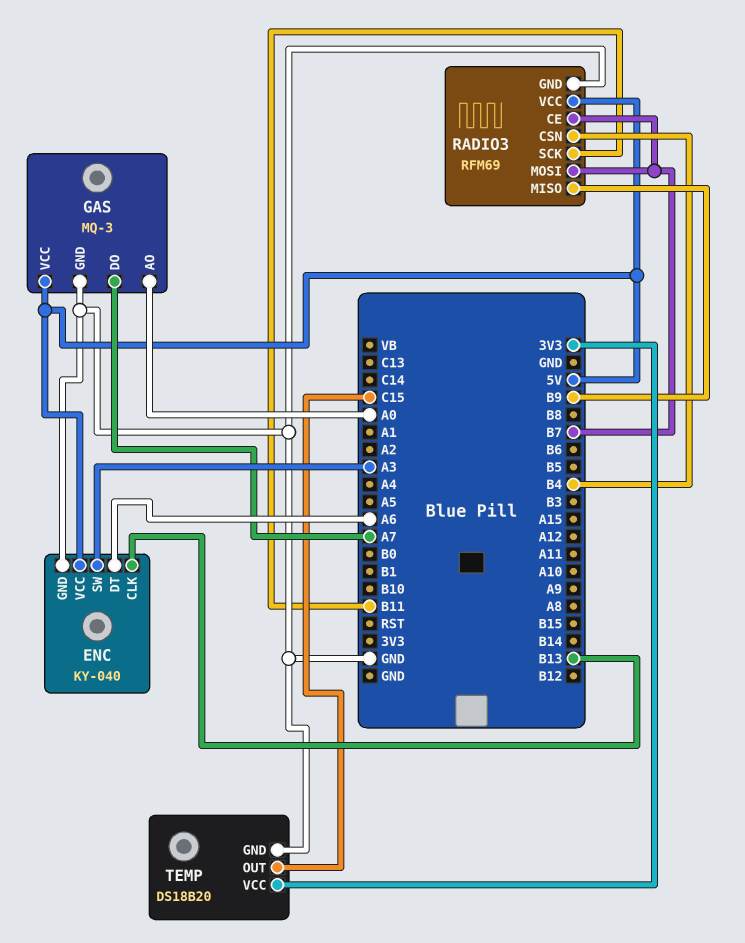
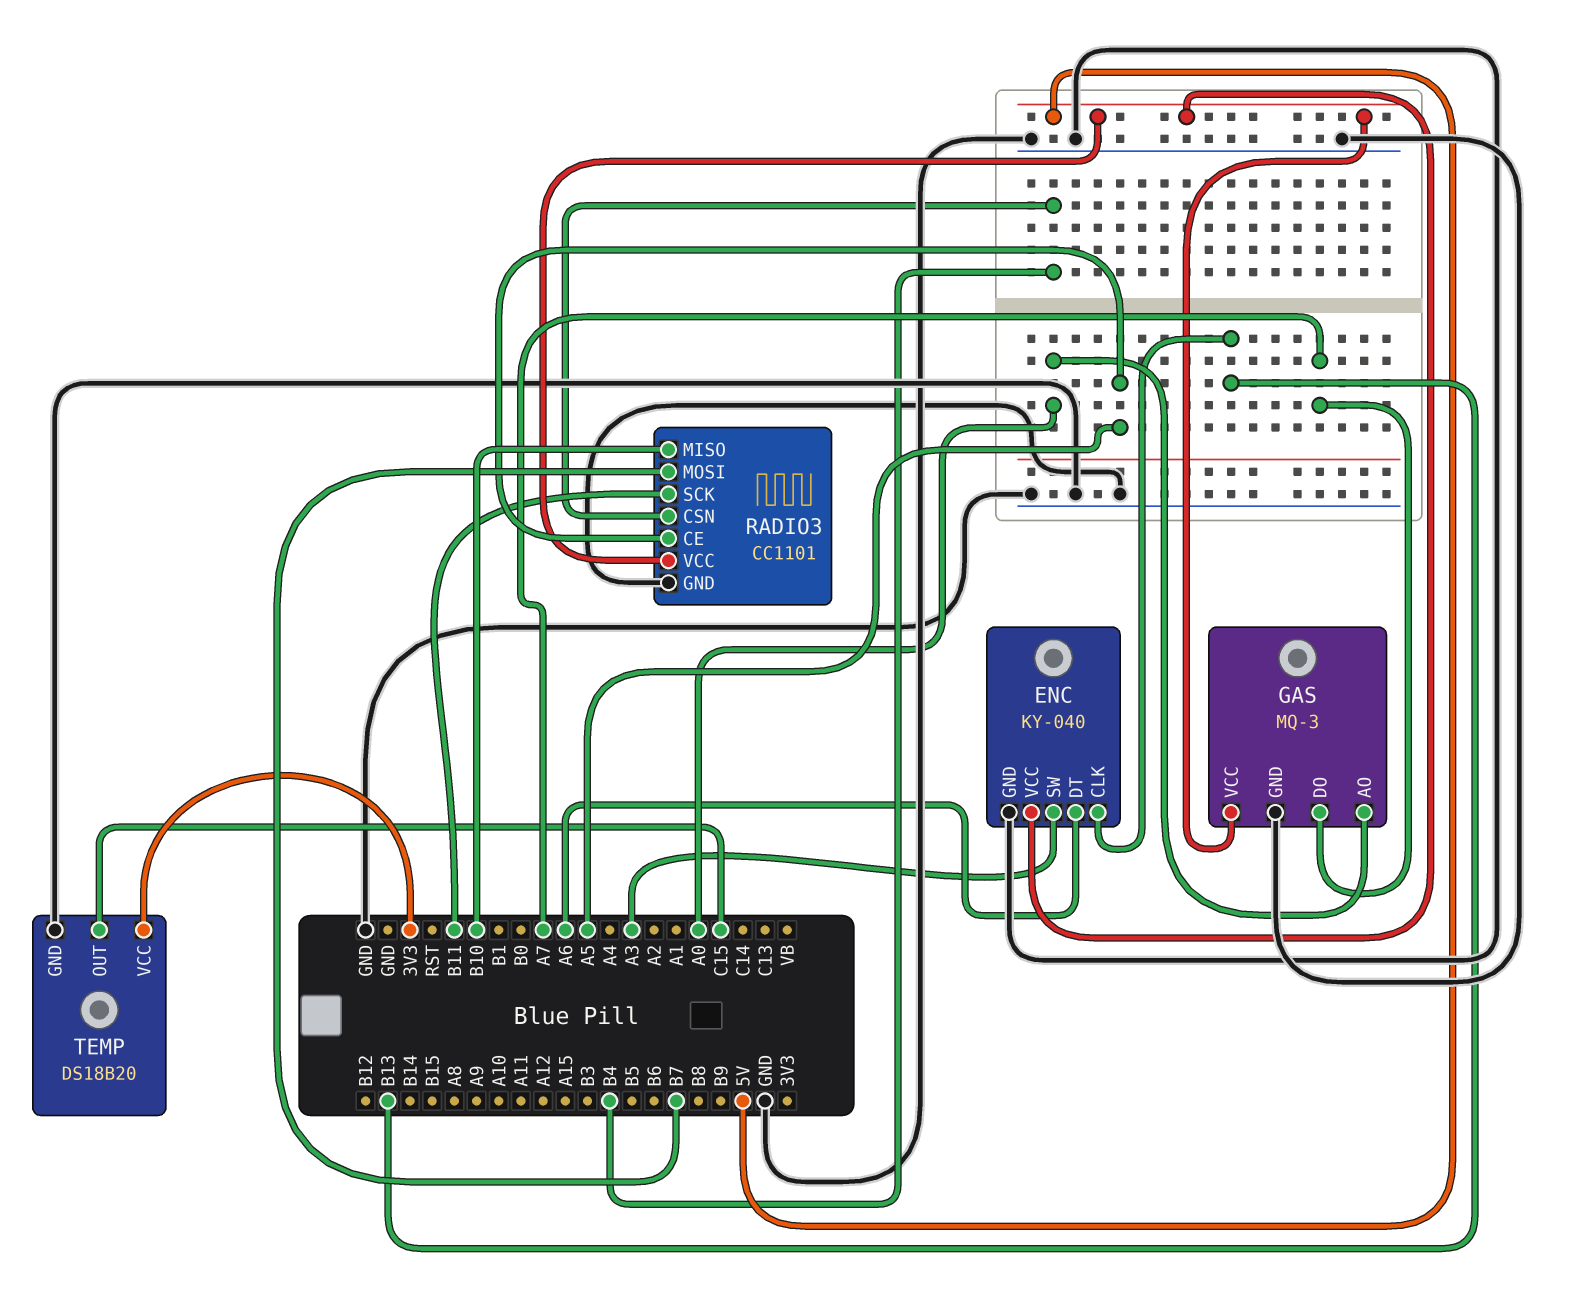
RADIO3: RFM69 -> CC1101
RADIO3 pin CE: B7 -> A5
RADIO3 pin MISO: B9 -> B10

